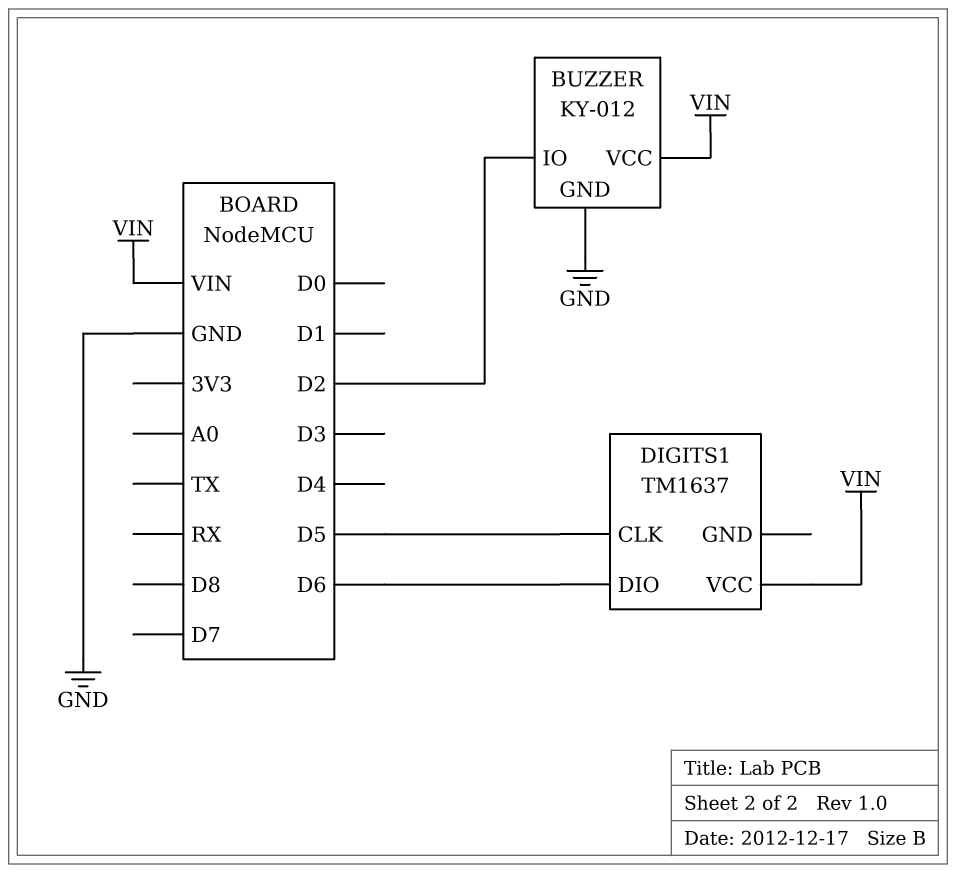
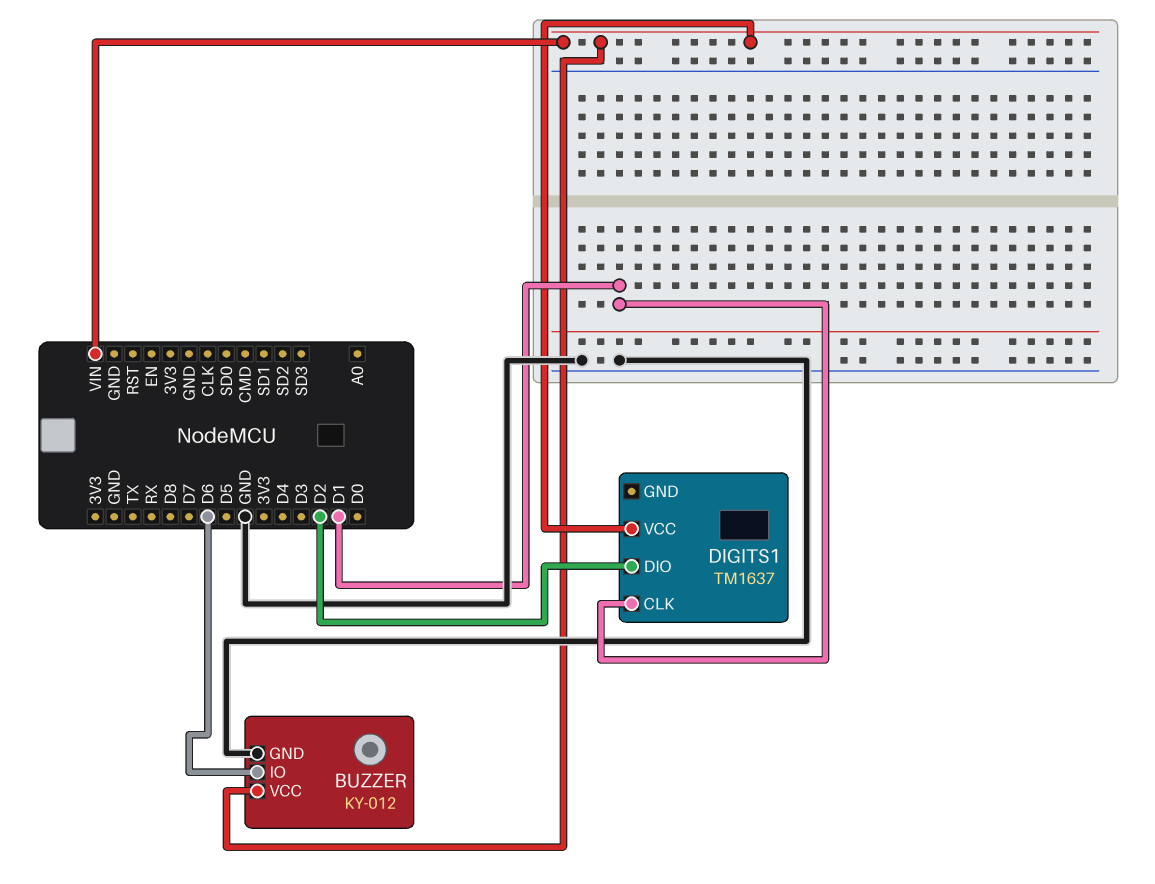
BUZZER pin IO: D2 -> D6
DIGITS1 pin CLK: D5 -> D1
DIGITS1 pin DIO: D6 -> D2

